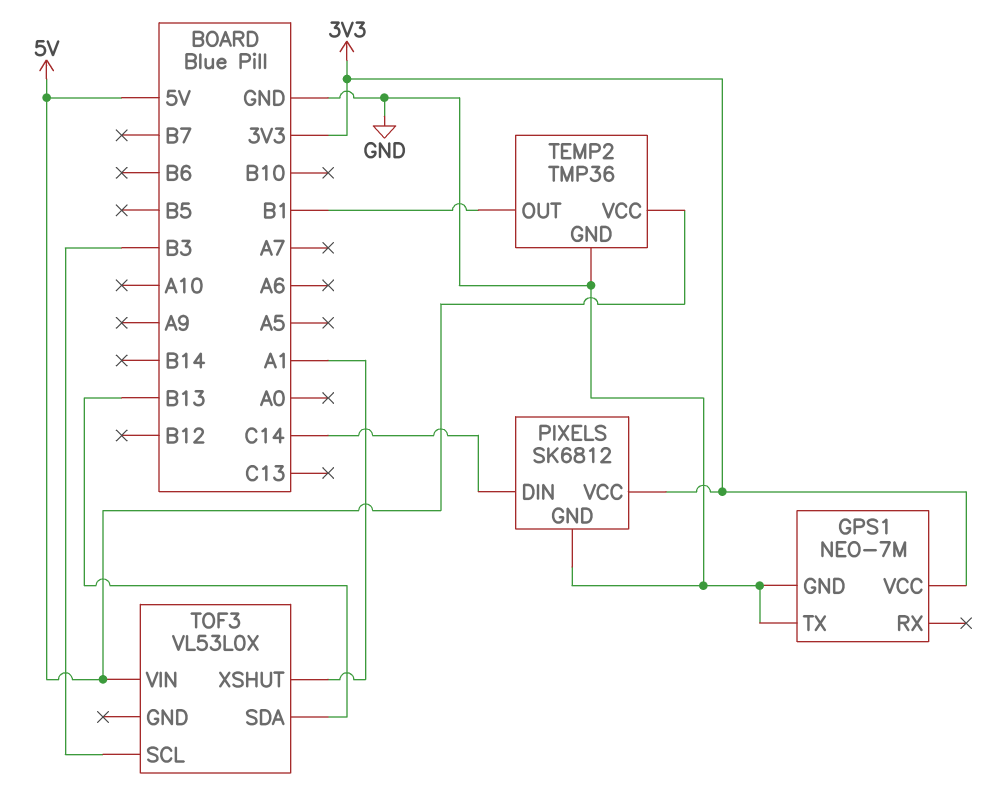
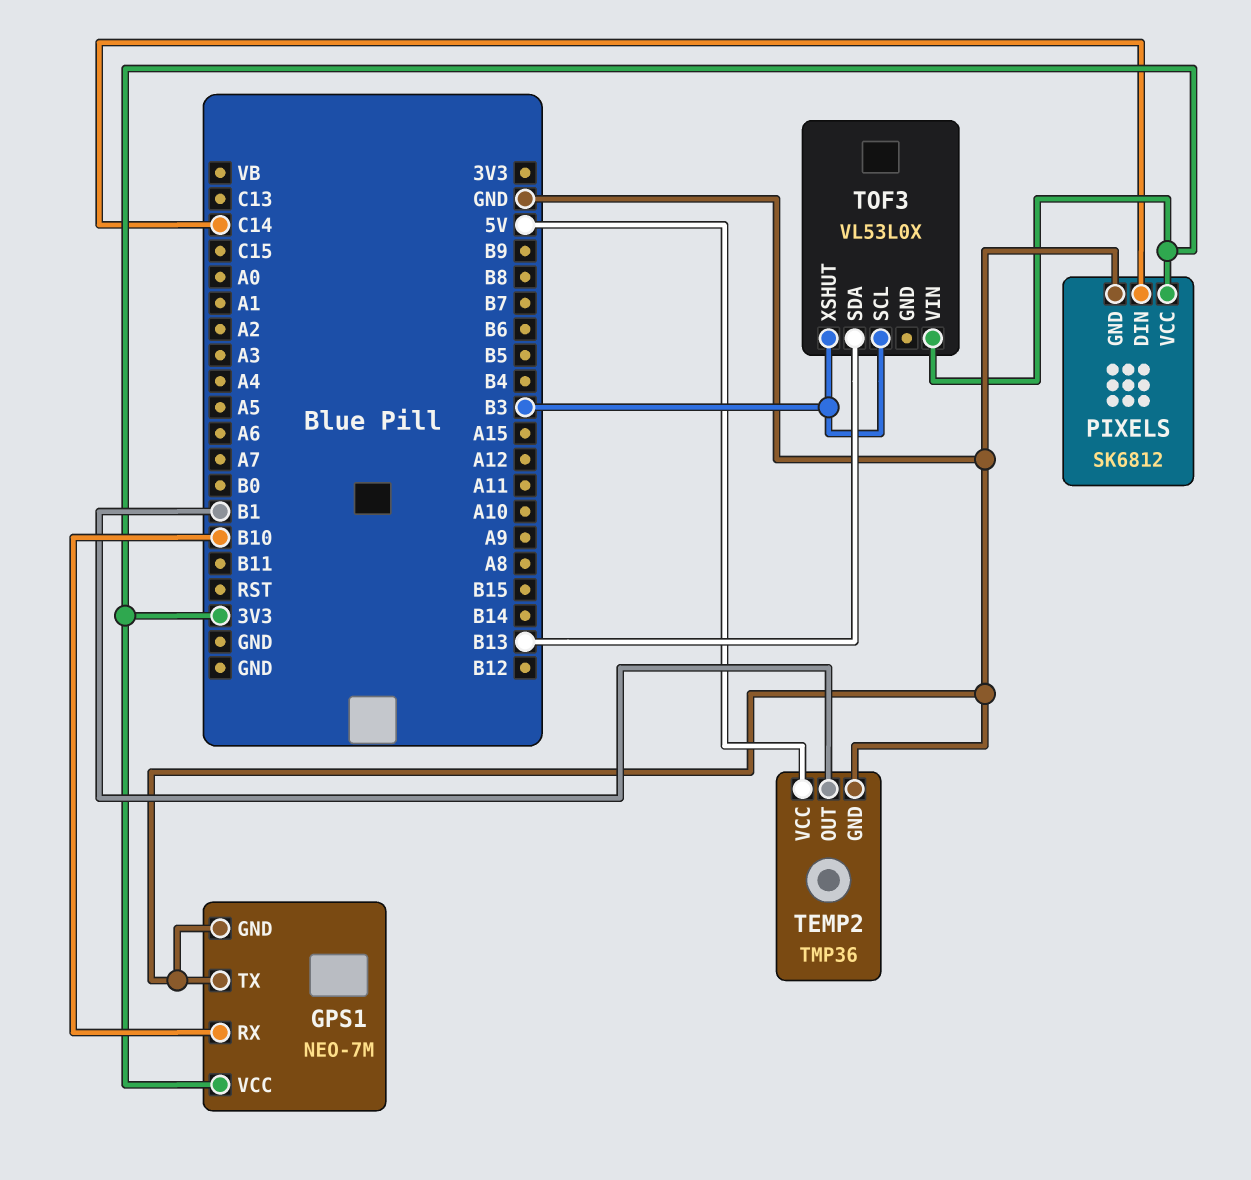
GPS1 pin RX: none -> B10
TOF3 pin VIN: 5V -> 3V3
TOF3 pin XSHUT: A1 -> B3

